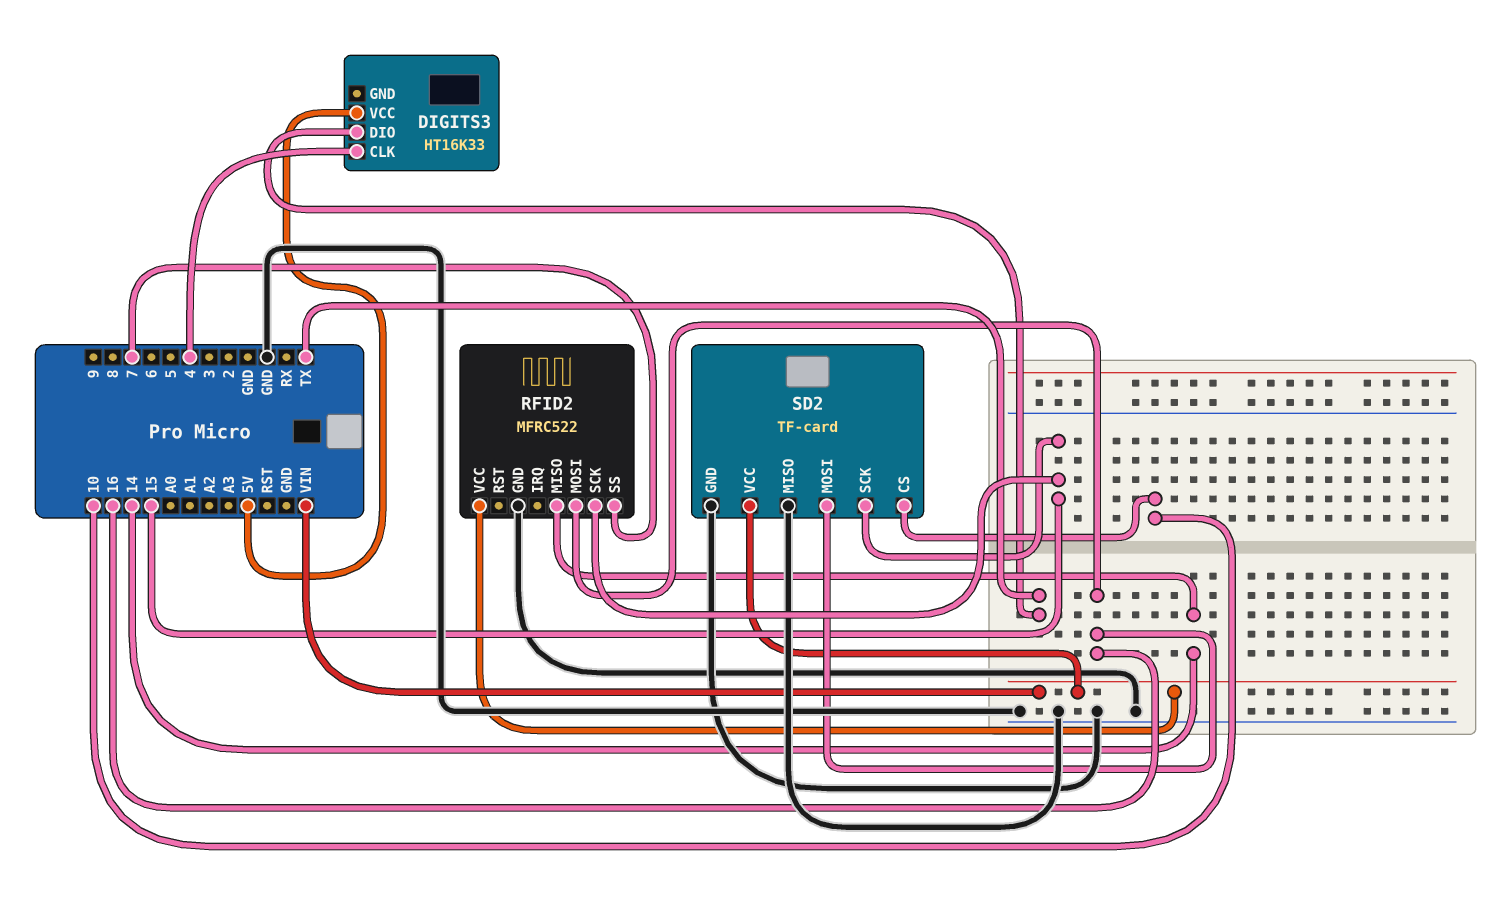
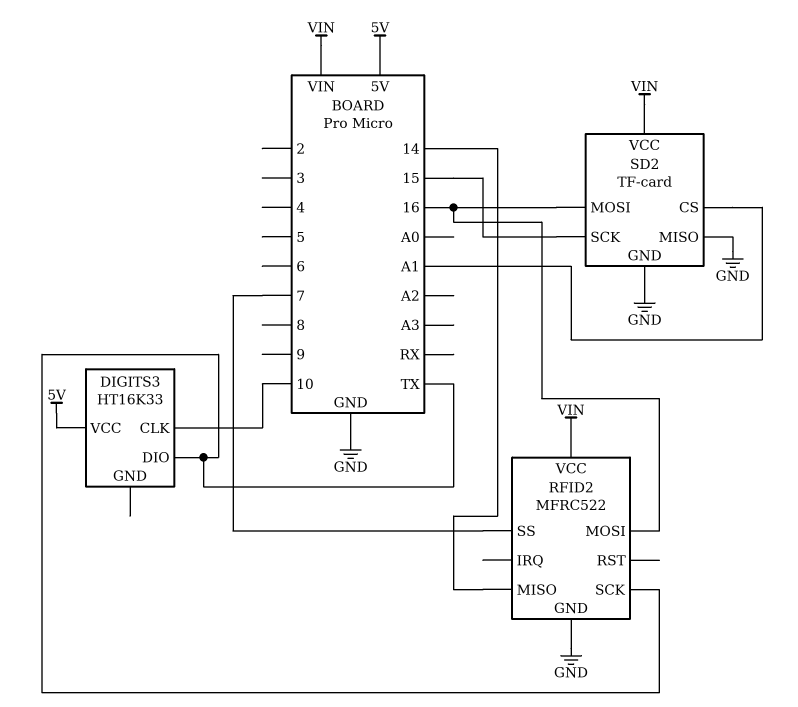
DIGITS3 pin CLK: 4 -> 10
RFID2 pin SCK: 15 -> TX
SD2 pin CS: 10 -> A1

